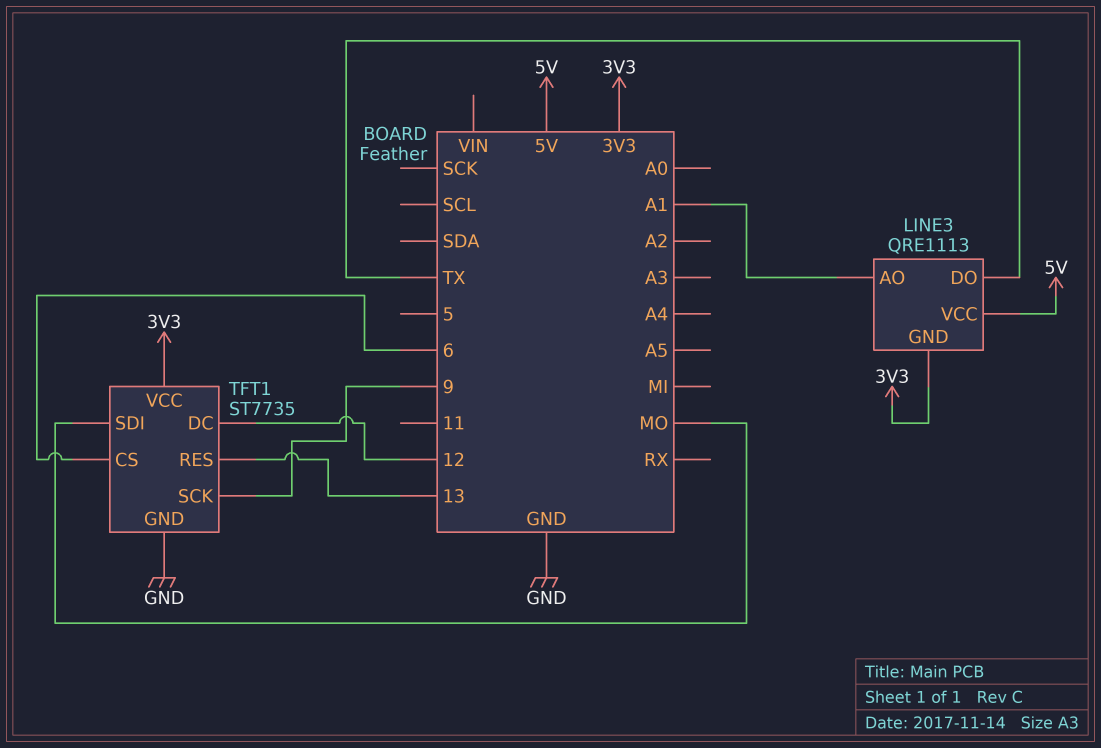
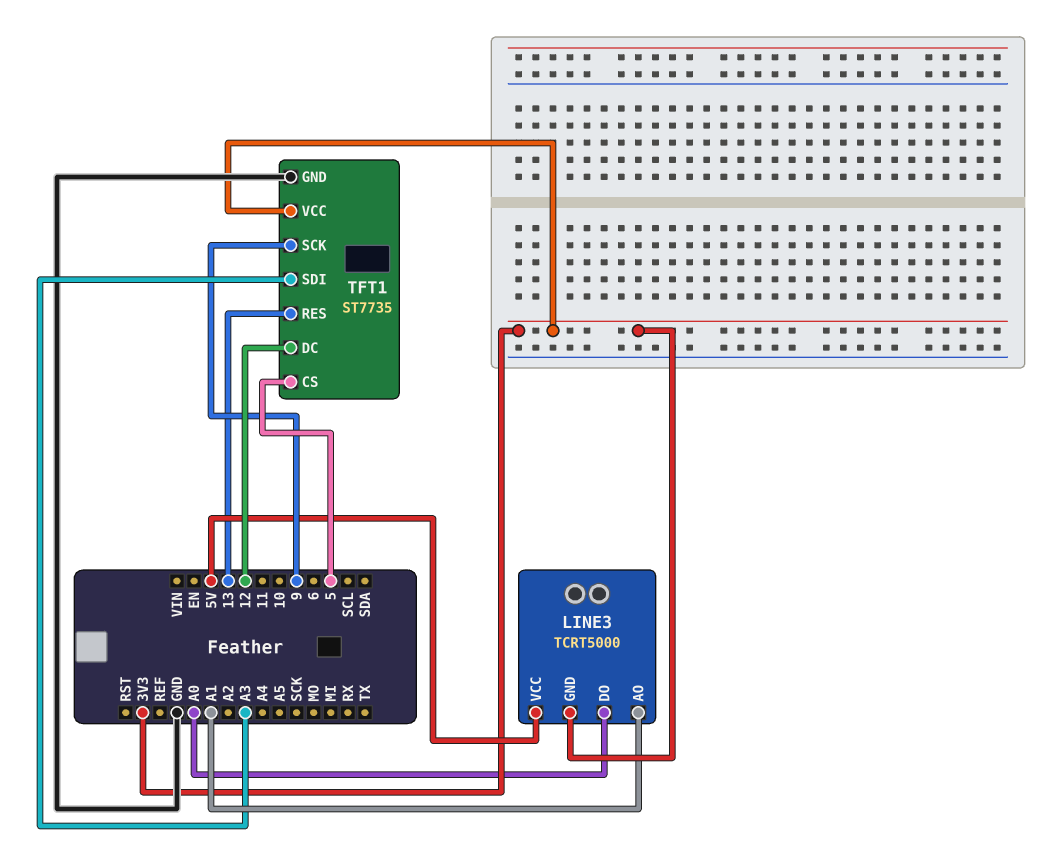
LINE3: QRE1113 -> TCRT5000
LINE3 pin DO: TX -> A0
TFT1 pin CS: 6 -> 5
TFT1 pin SDI: MO -> A3

